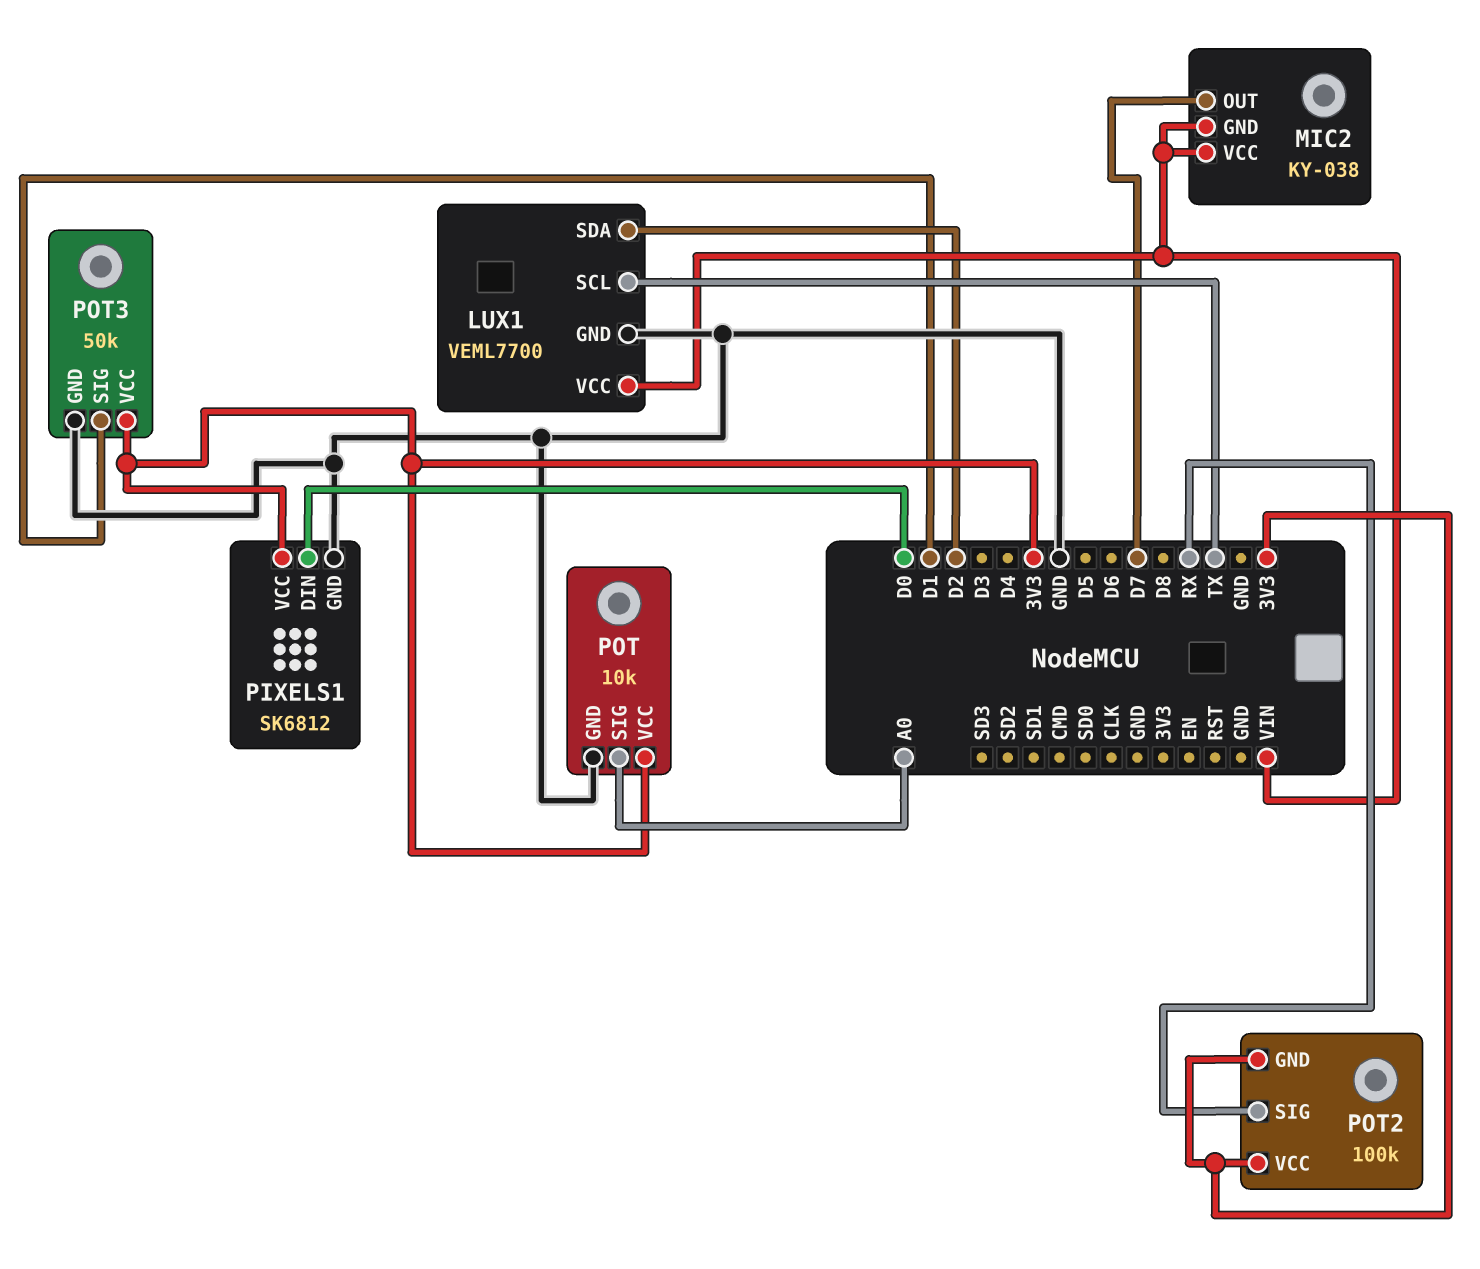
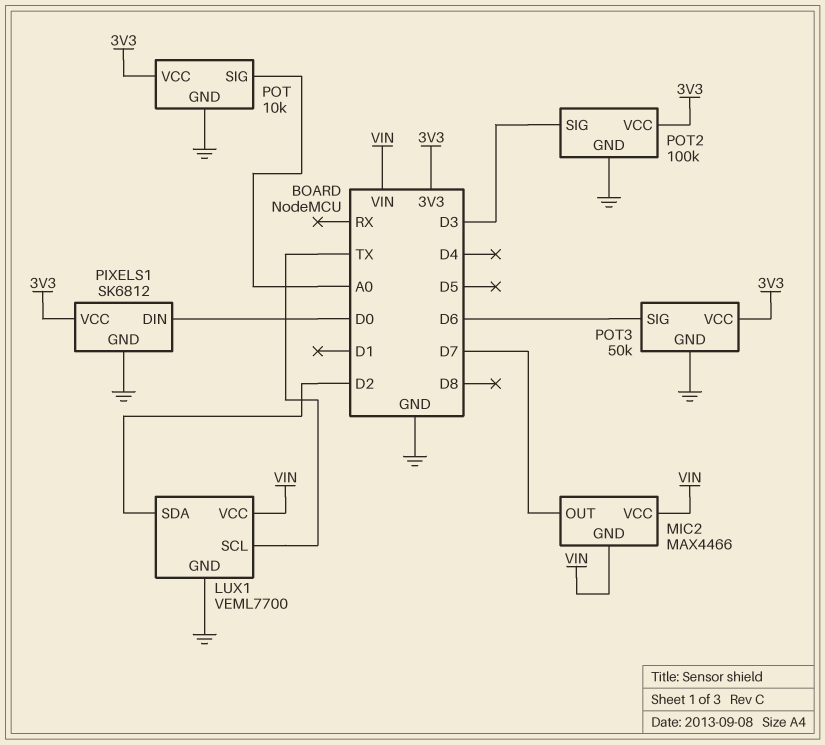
MIC2: KY-038 -> MAX4466
POT2 pin GND: 3V3 -> GND
POT2 pin SIG: RX -> D3
POT3 pin SIG: D1 -> D6

